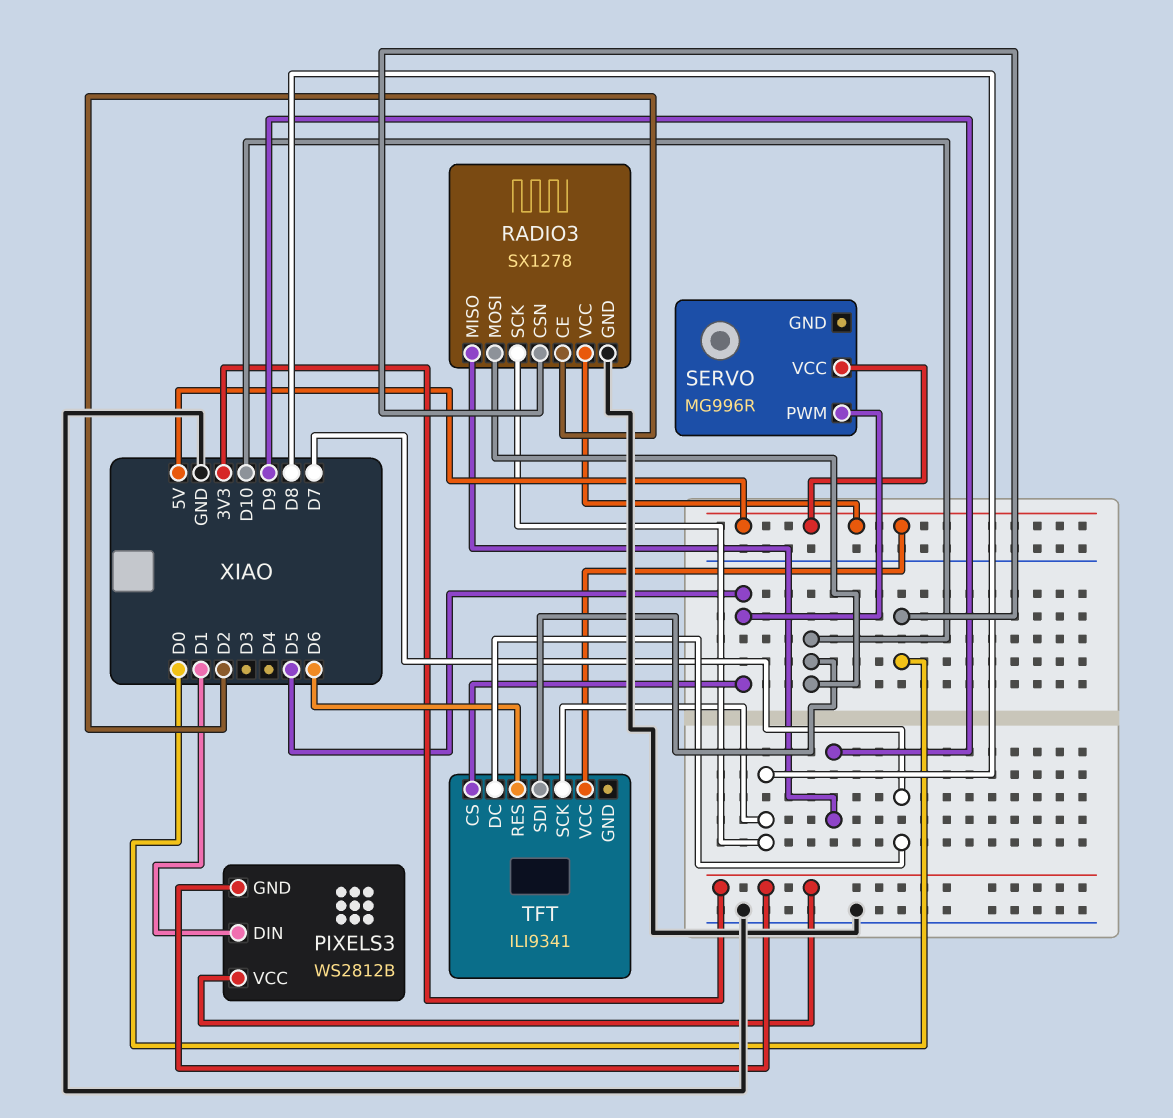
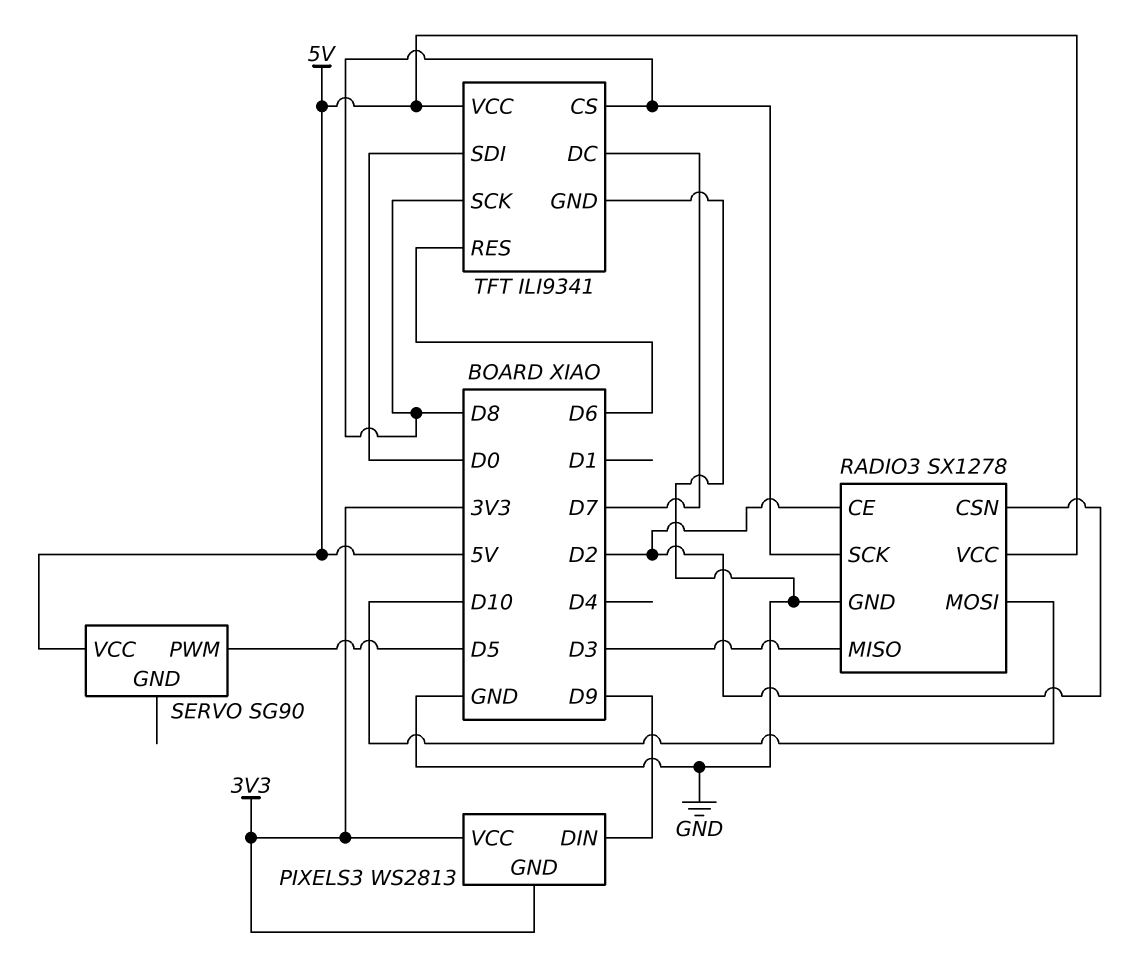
PIXELS3: WS2812B -> WS2813
PIXELS3 pin DIN: D1 -> D9
RADIO3 pin CSN: D0 -> D2
RADIO3 pin MISO: D9 -> D3
SERVO: MG996R -> SG90
TFT pin CS: D5 -> D8
TFT pin GND: none -> GND
TFT pin SDI: D10 -> D0

